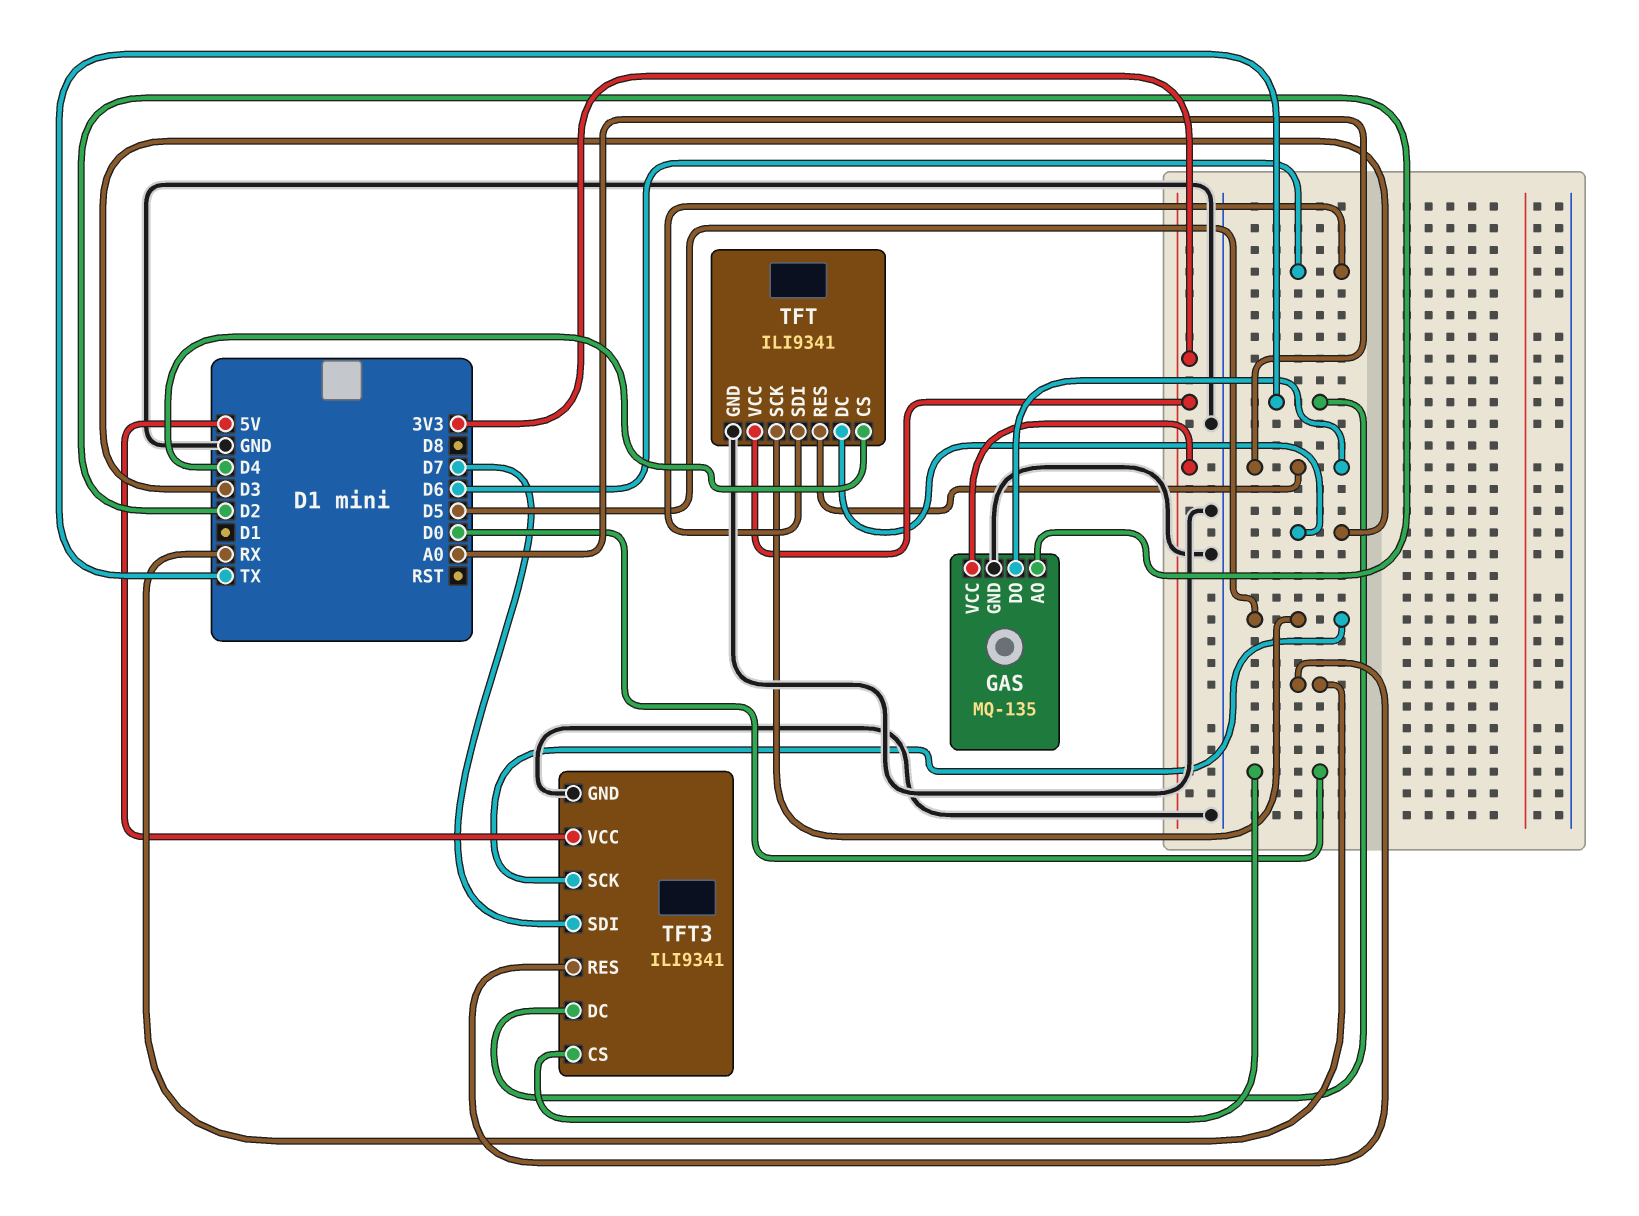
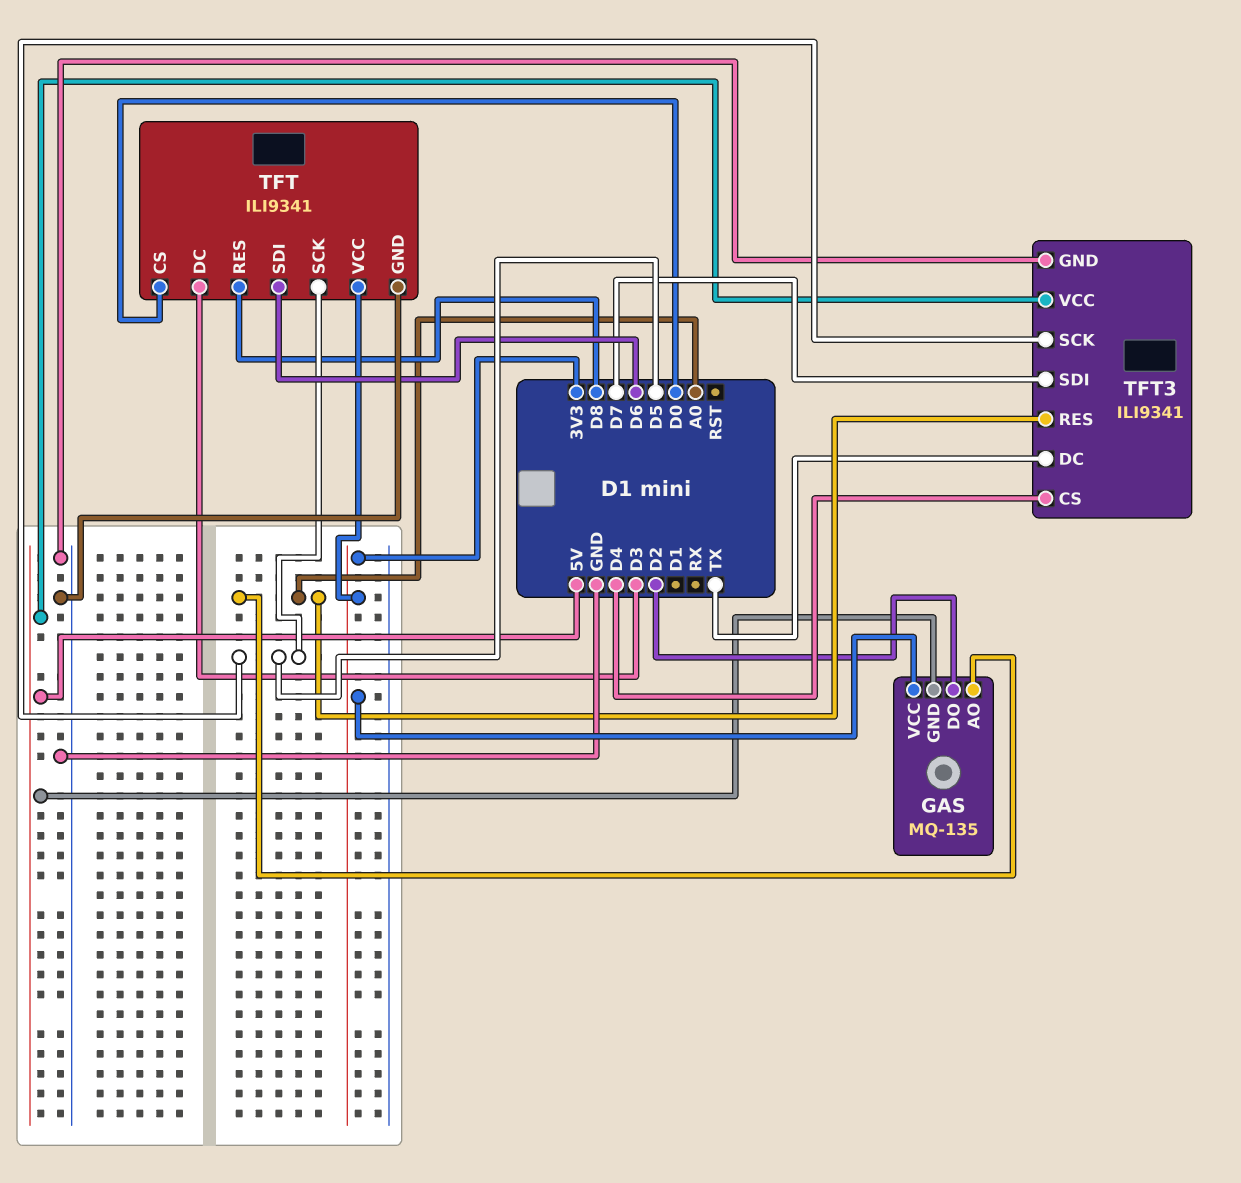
GAS pin AO: D2 -> A0
GAS pin DO: A0 -> D2
GAS pin GND: GND -> 5V
TFT pin CS: D4 -> D0
TFT pin RES: A0 -> D8
TFT3 pin CS: D0 -> D4
TFT3 pin RES: RX -> A0

